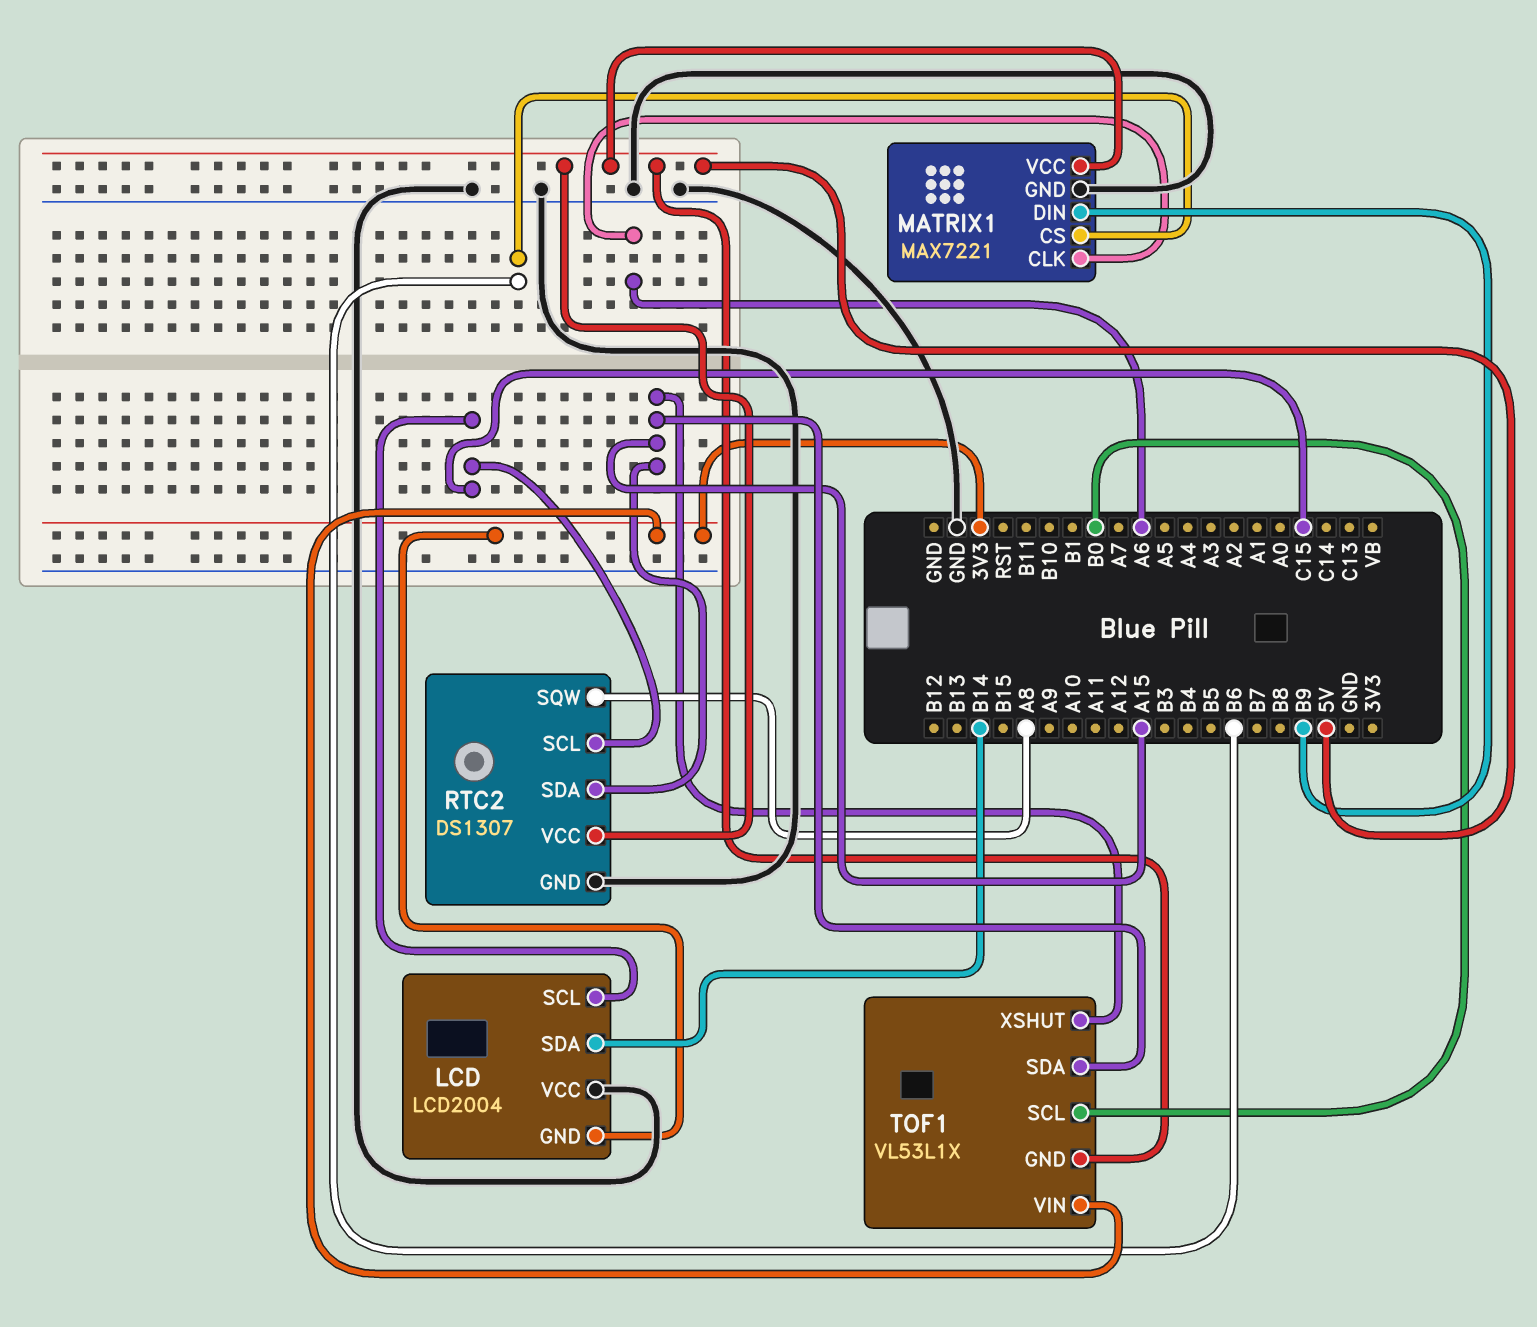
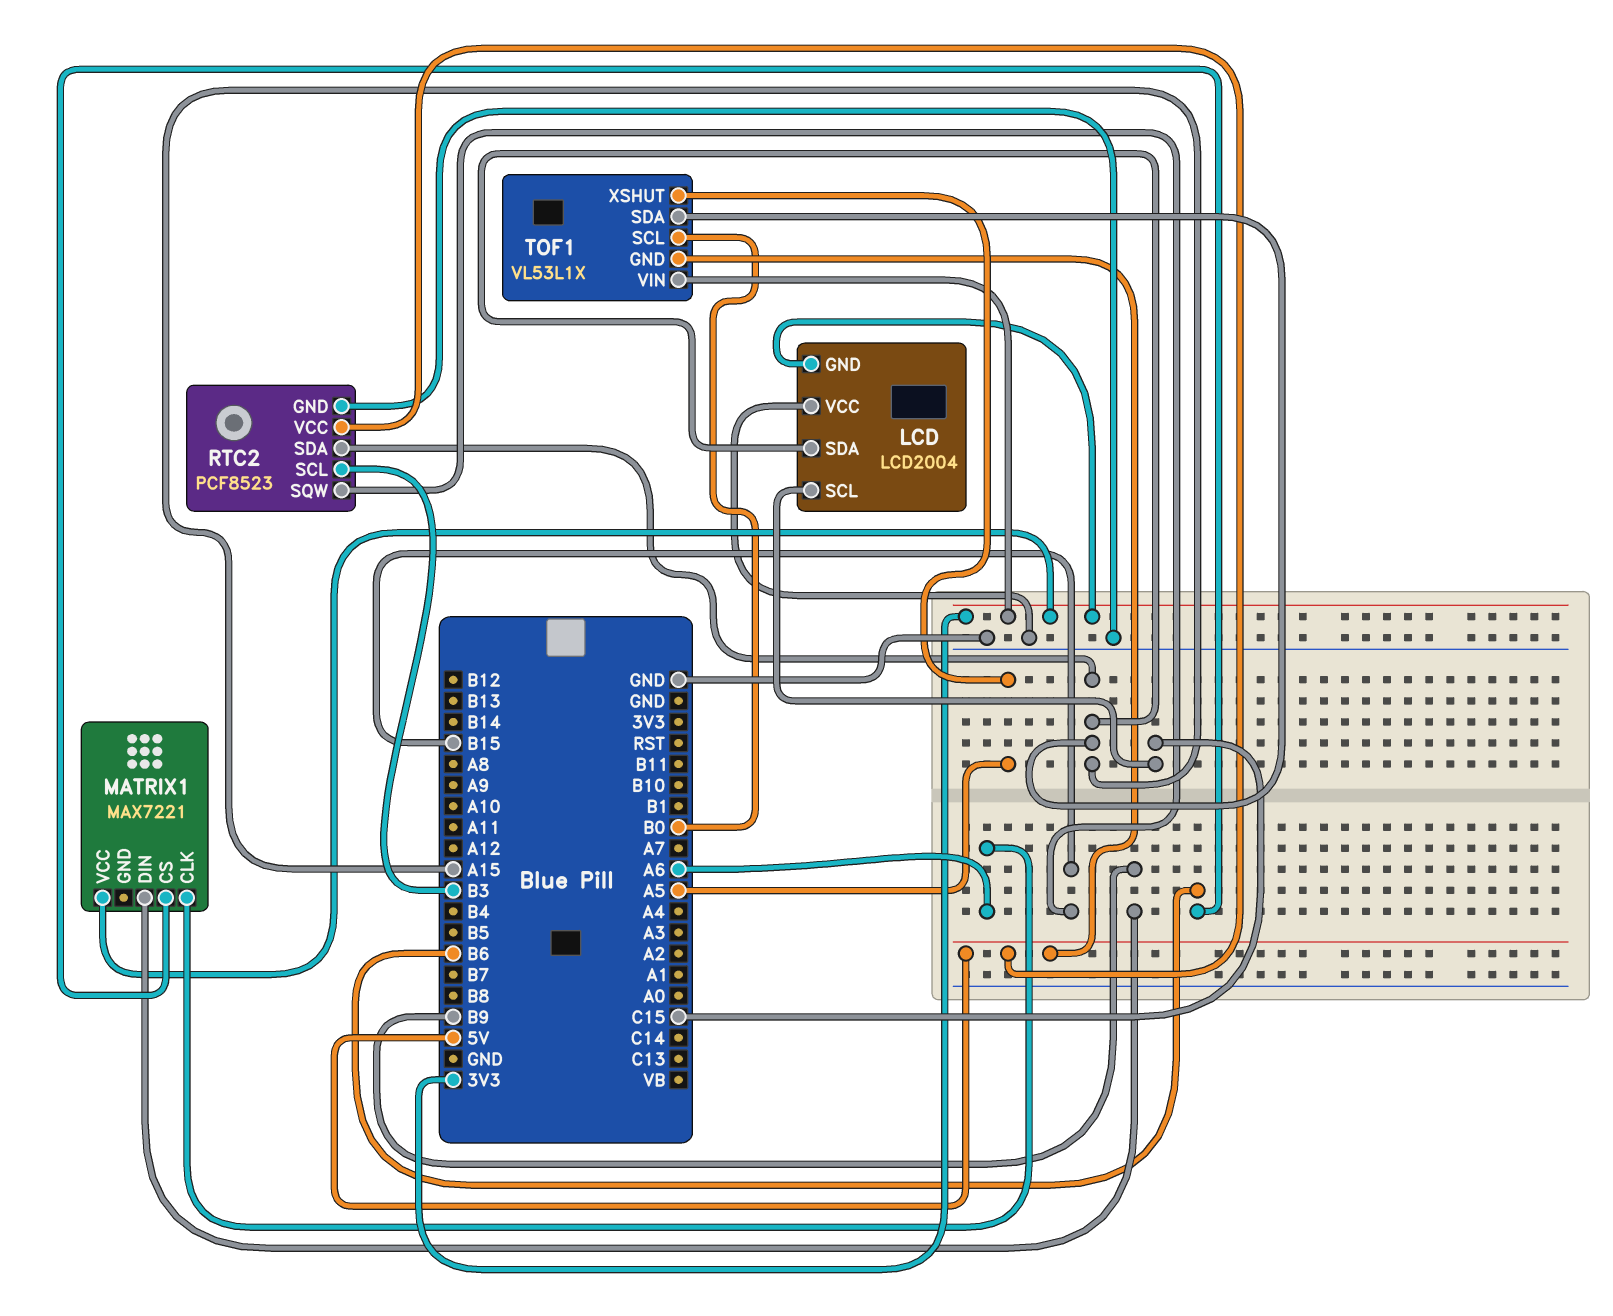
LCD pin SDA: B14 -> A15
MATRIX1 pin GND: GND -> none
MATRIX1 pin VCC: 5V -> 3V3
RTC2: DS1307 -> PCF8523
RTC2 pin SCL: C15 -> B3
RTC2 pin SQW: A8 -> B15
TOF1 pin XSHUT: A15 -> A5

